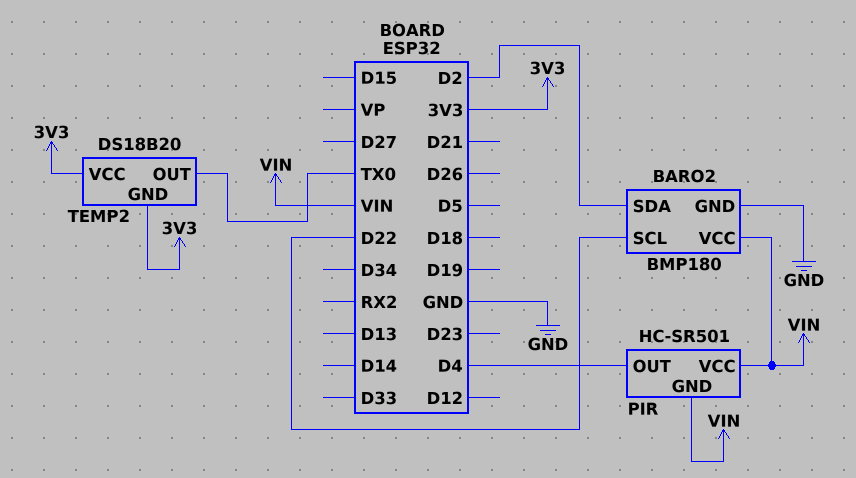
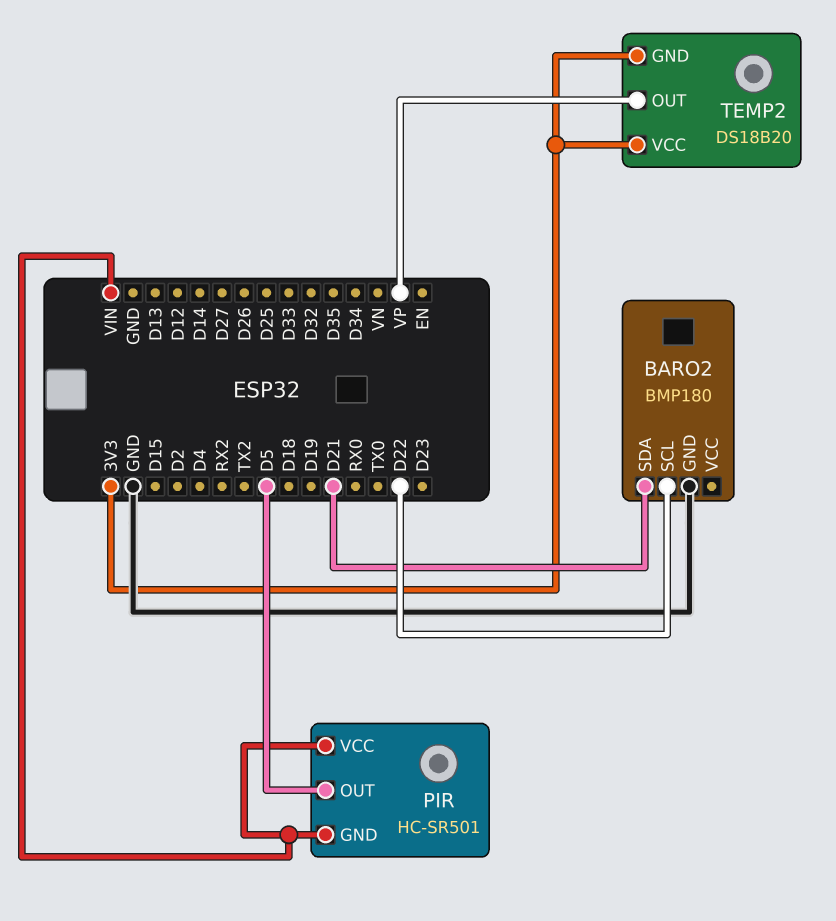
BARO2 pin SDA: D2 -> D21
BARO2 pin VCC: VIN -> none
PIR pin OUT: D4 -> D5
TEMP2 pin OUT: TX0 -> VP

